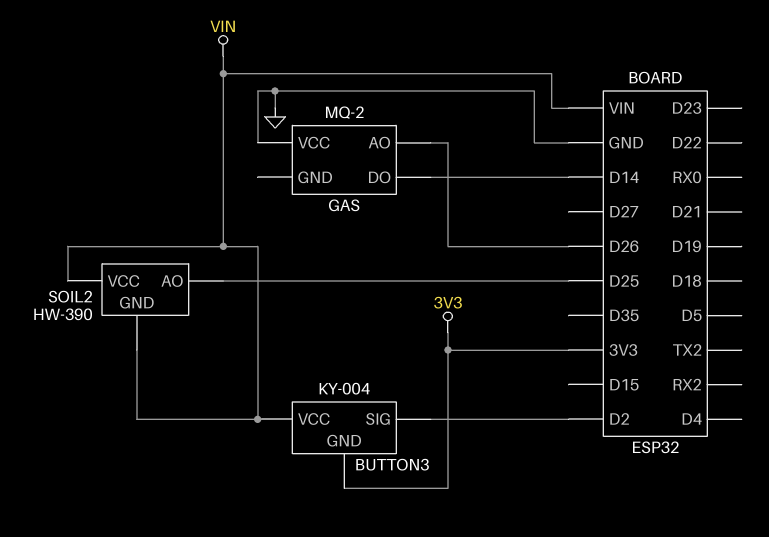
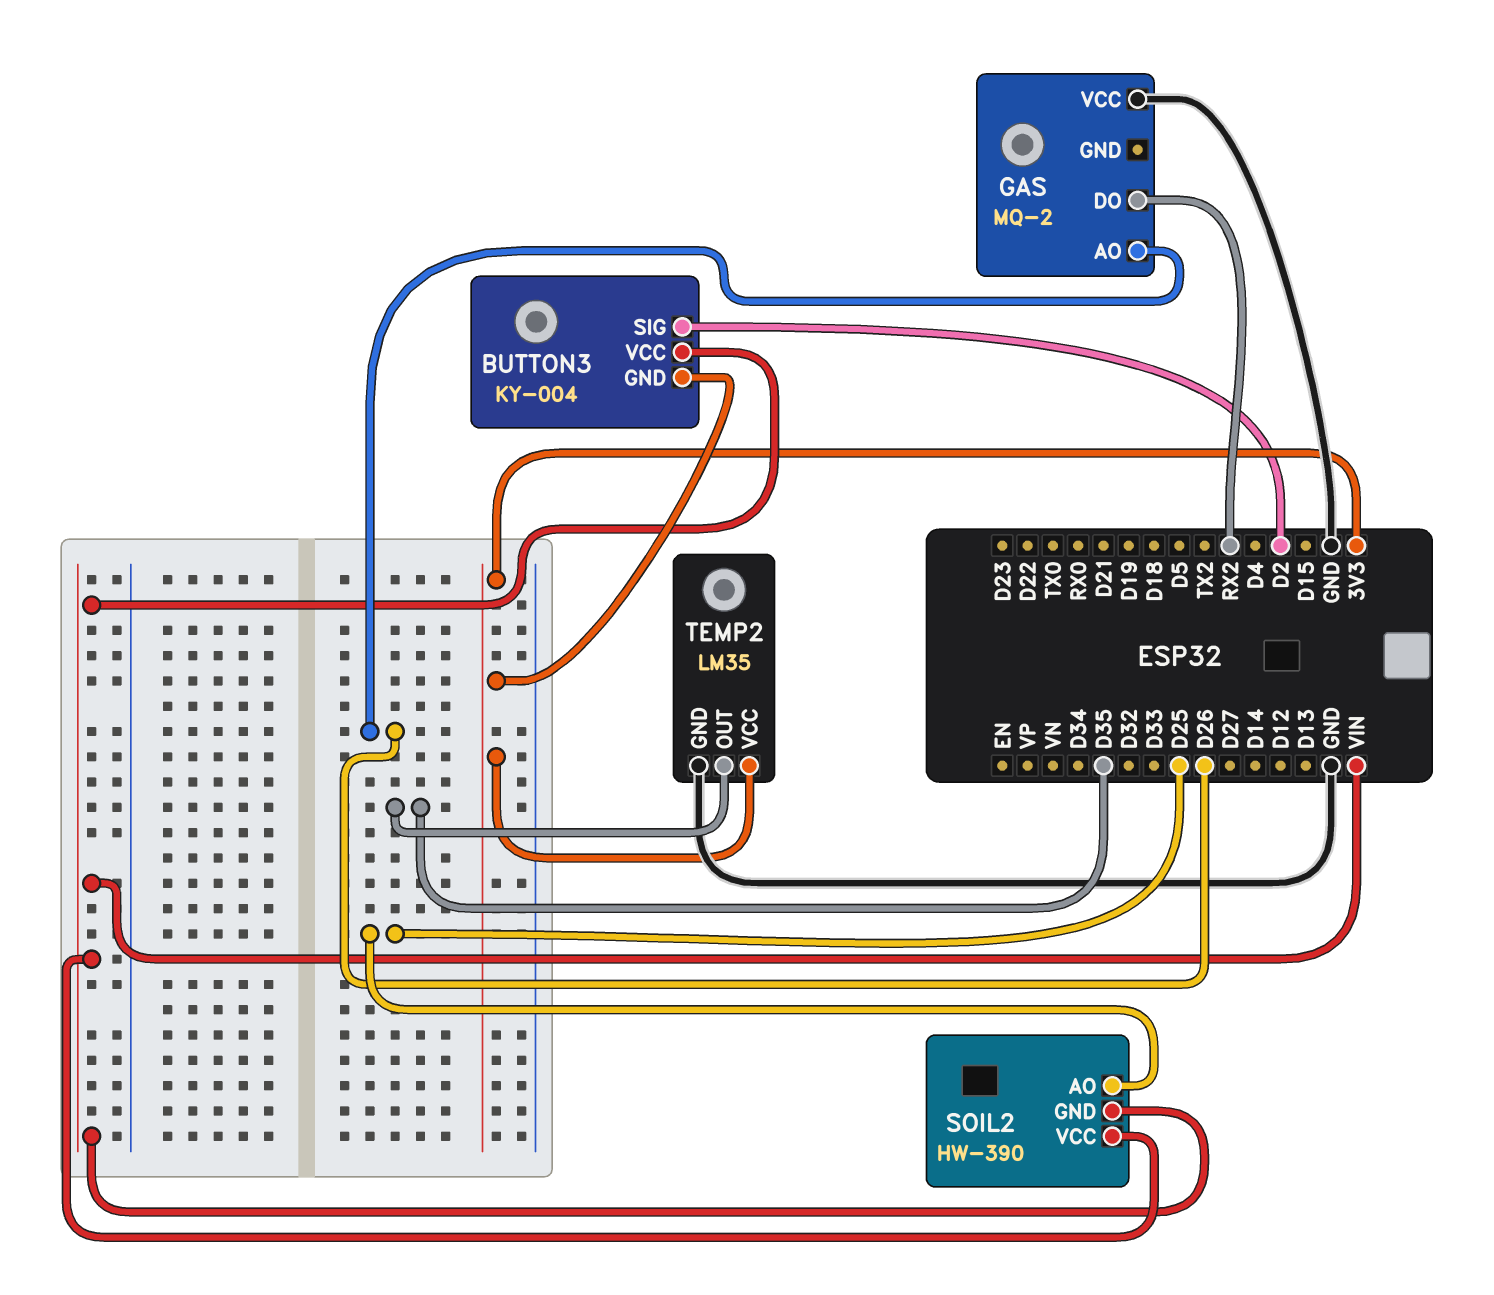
GAS pin DO: D14 -> RX2
TEMP2: none -> LM35
TEMP2 pin GND: none -> GND
TEMP2 pin OUT: none -> D35
TEMP2 pin VCC: none -> 3V3

